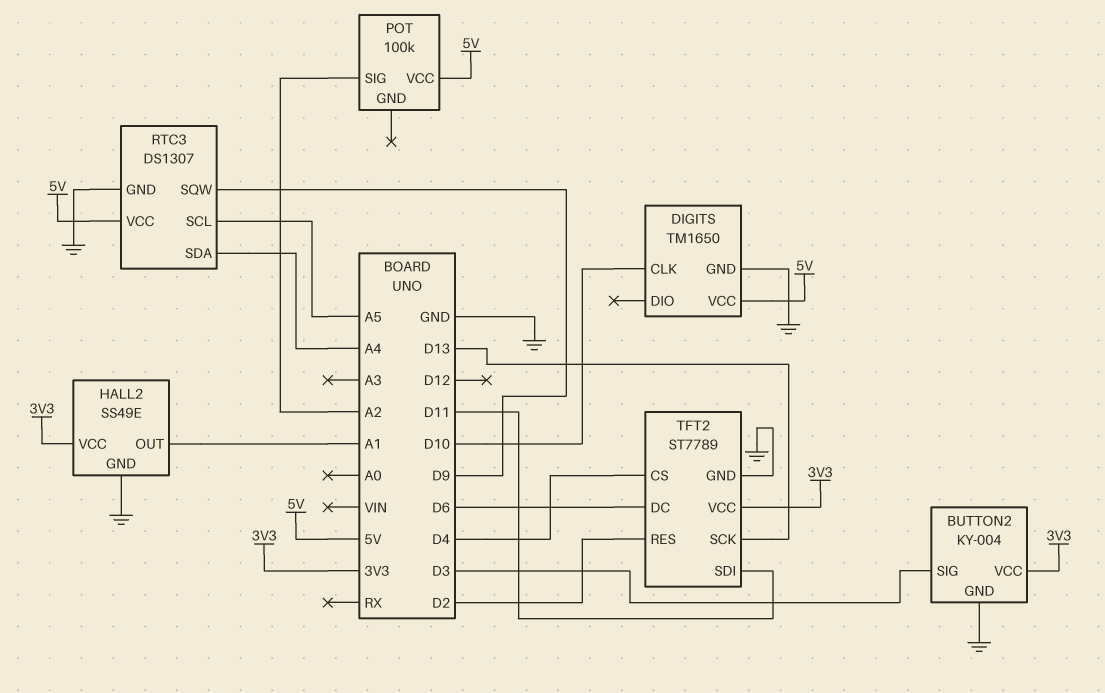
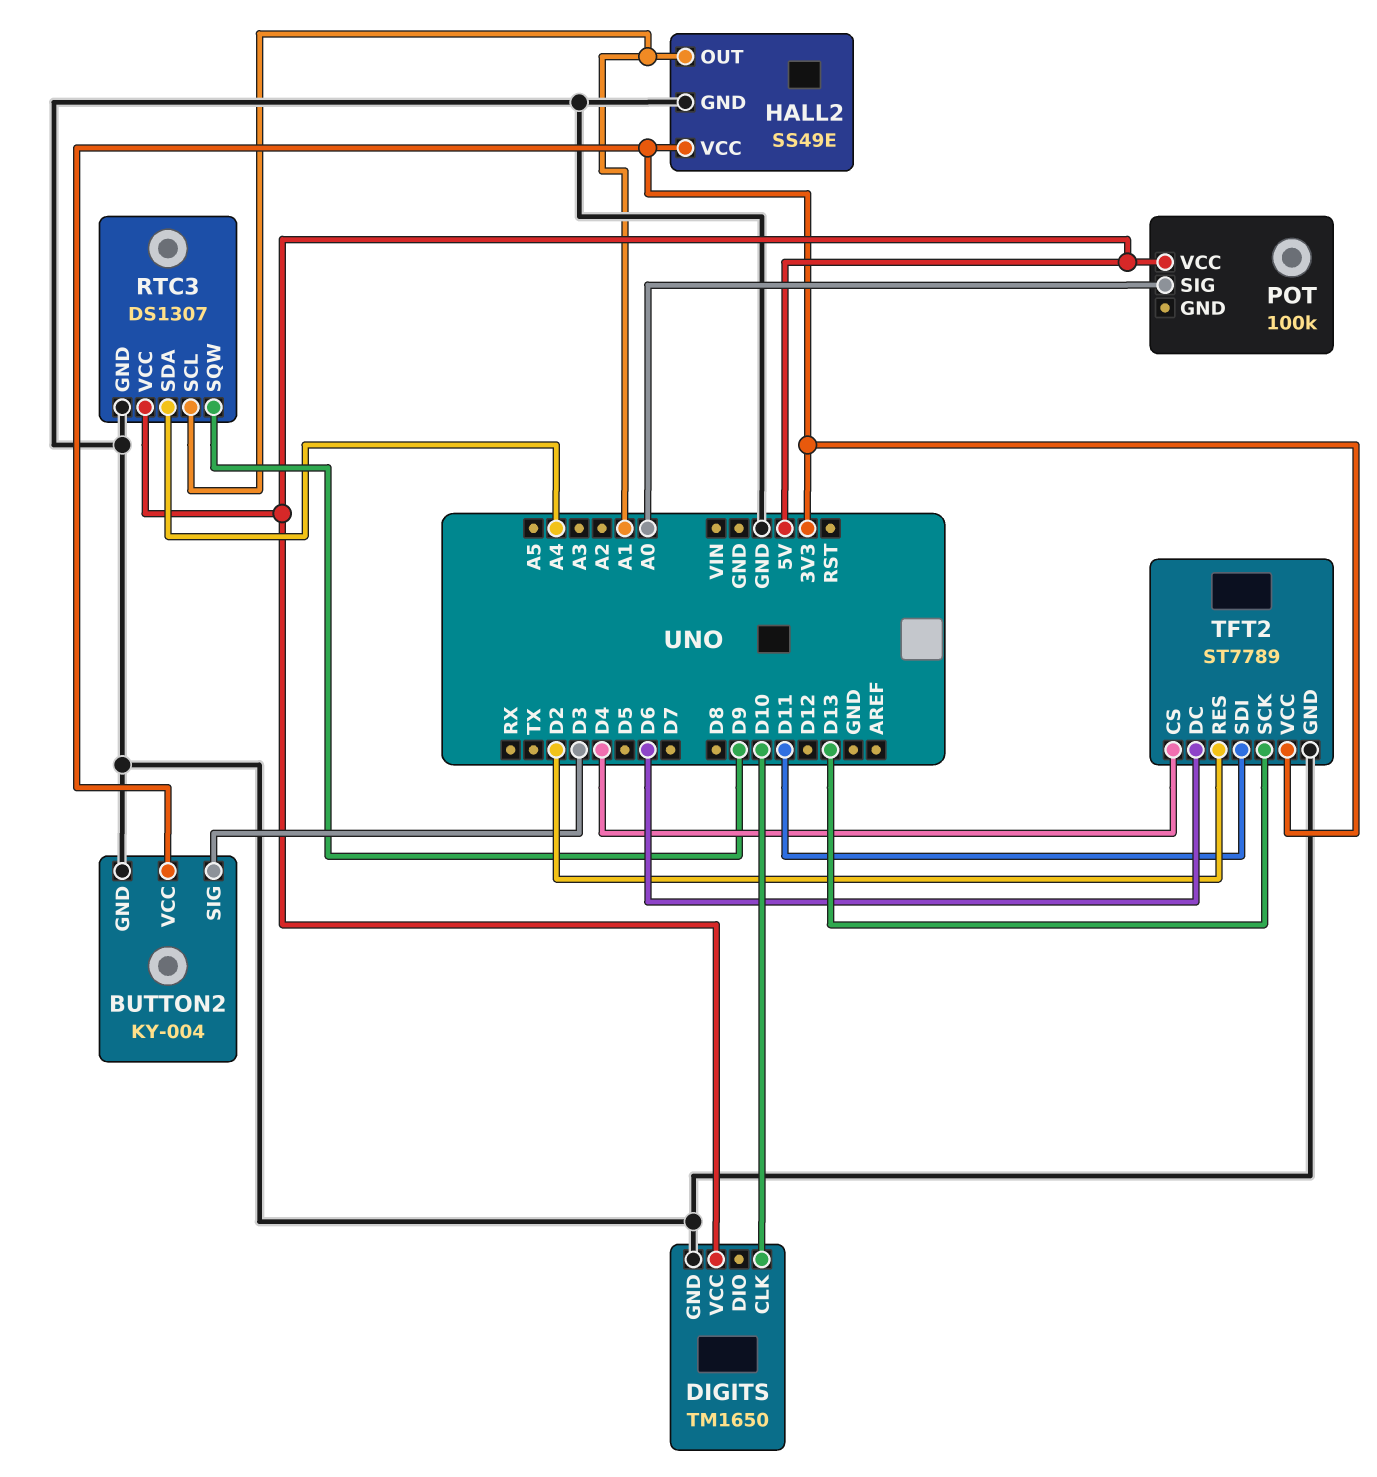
POT pin SIG: A2 -> A0
RTC3 pin SCL: A5 -> A1

